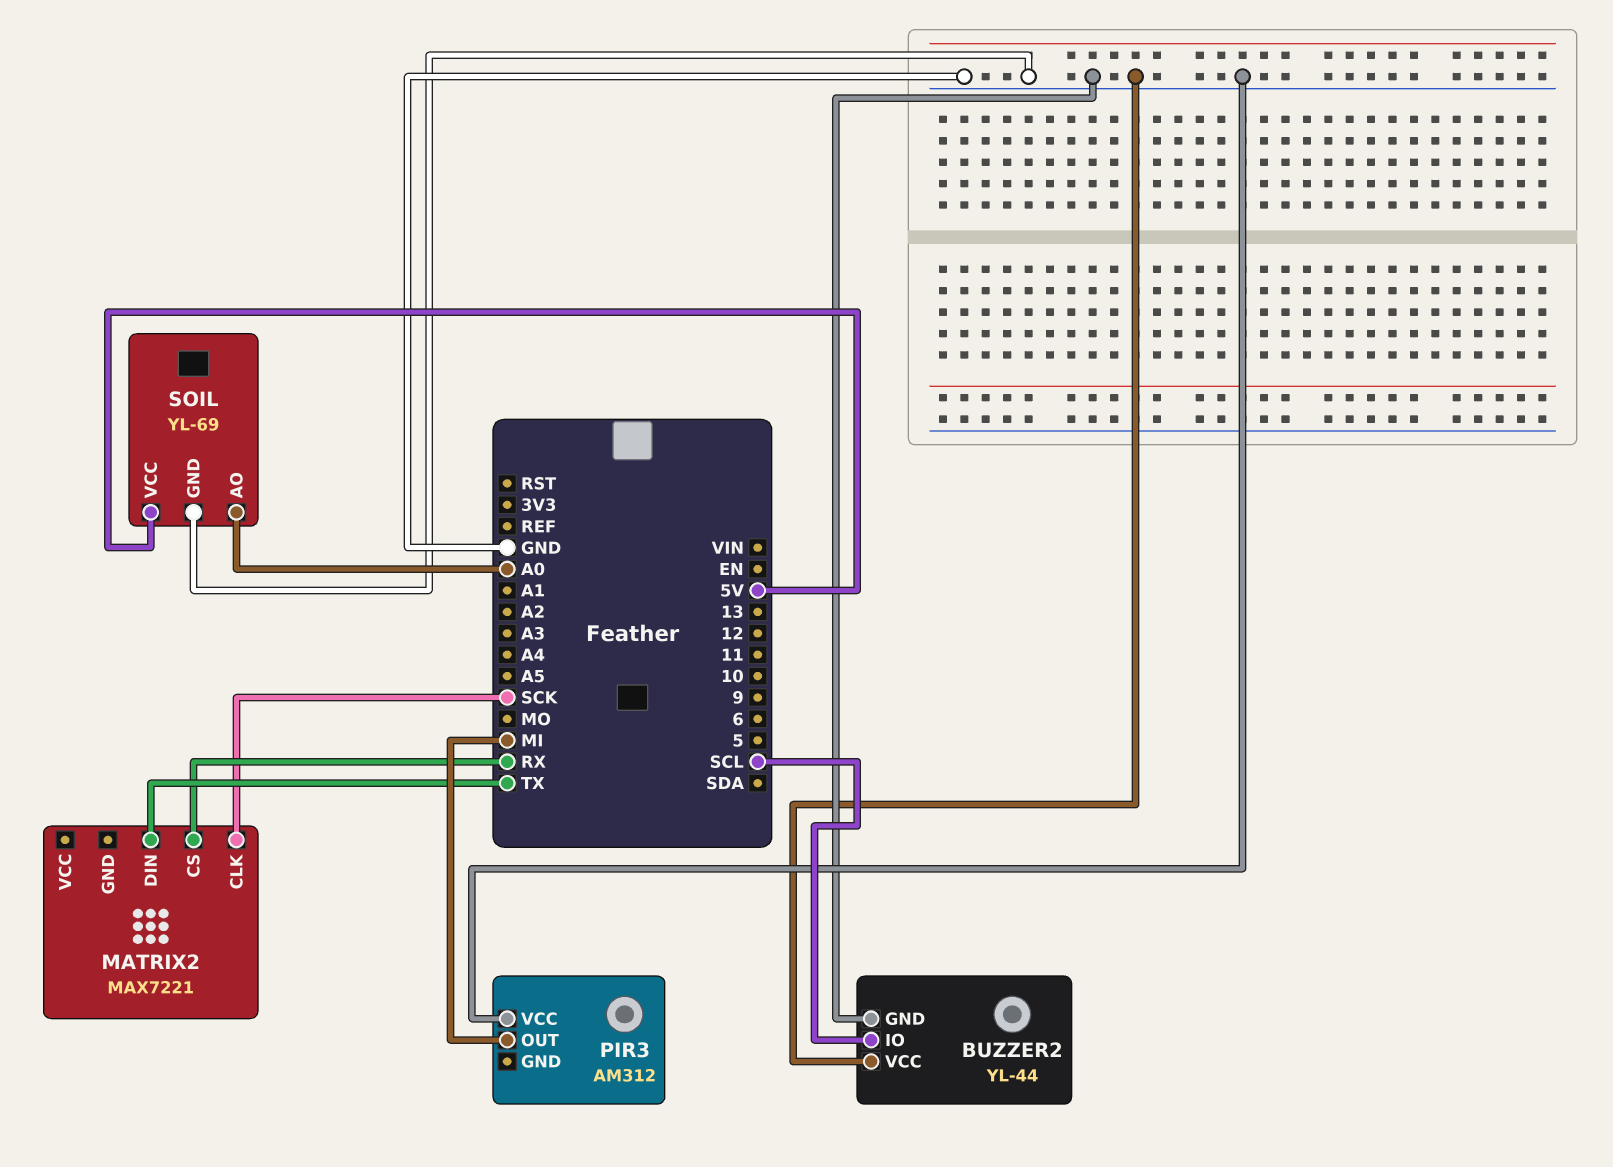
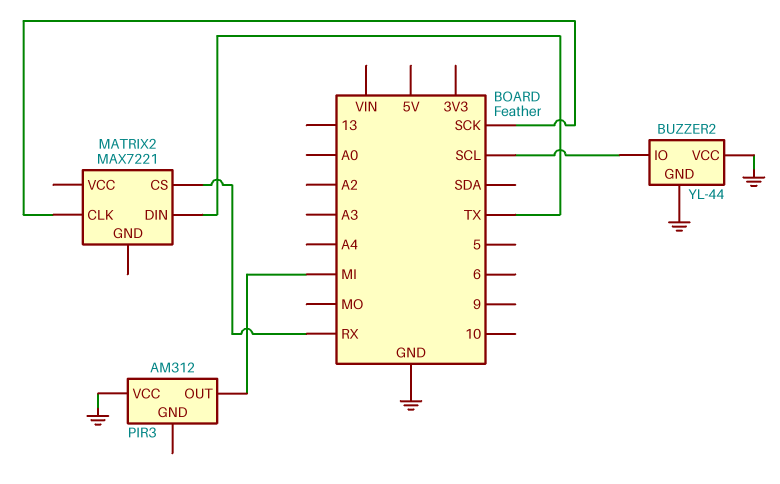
SOIL: YL-69 -> none
SOIL pin AO: A0 -> none
SOIL pin GND: GND -> none
SOIL pin VCC: 5V -> none

